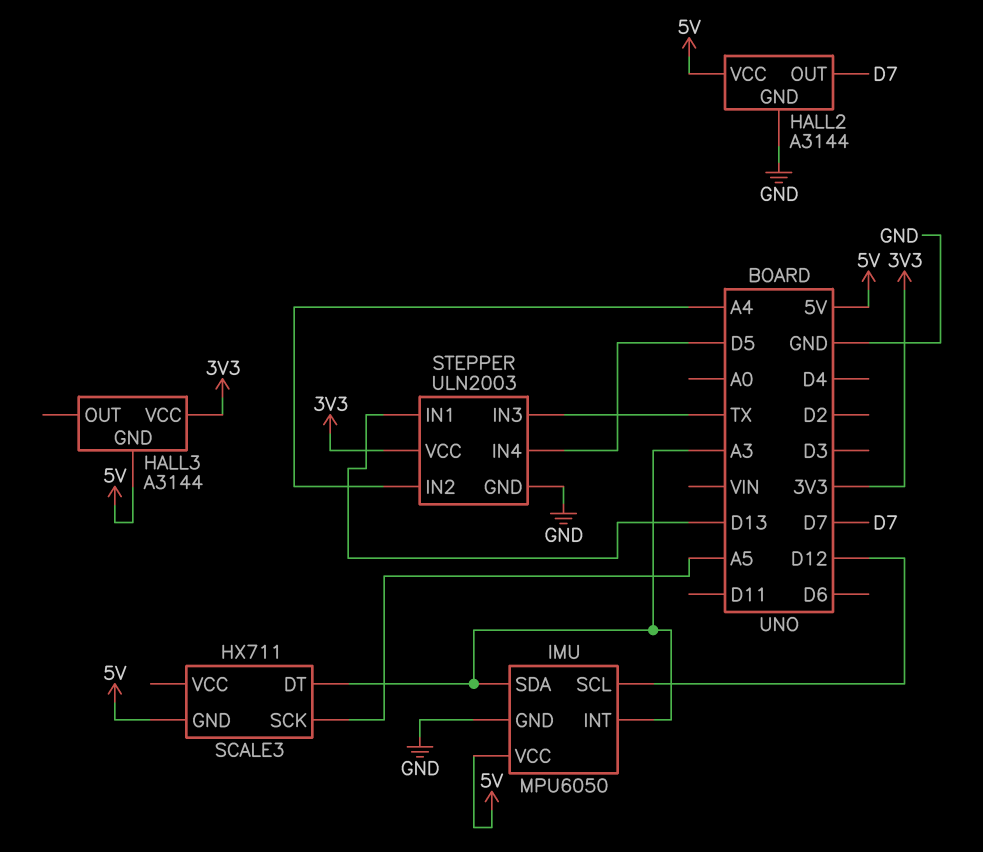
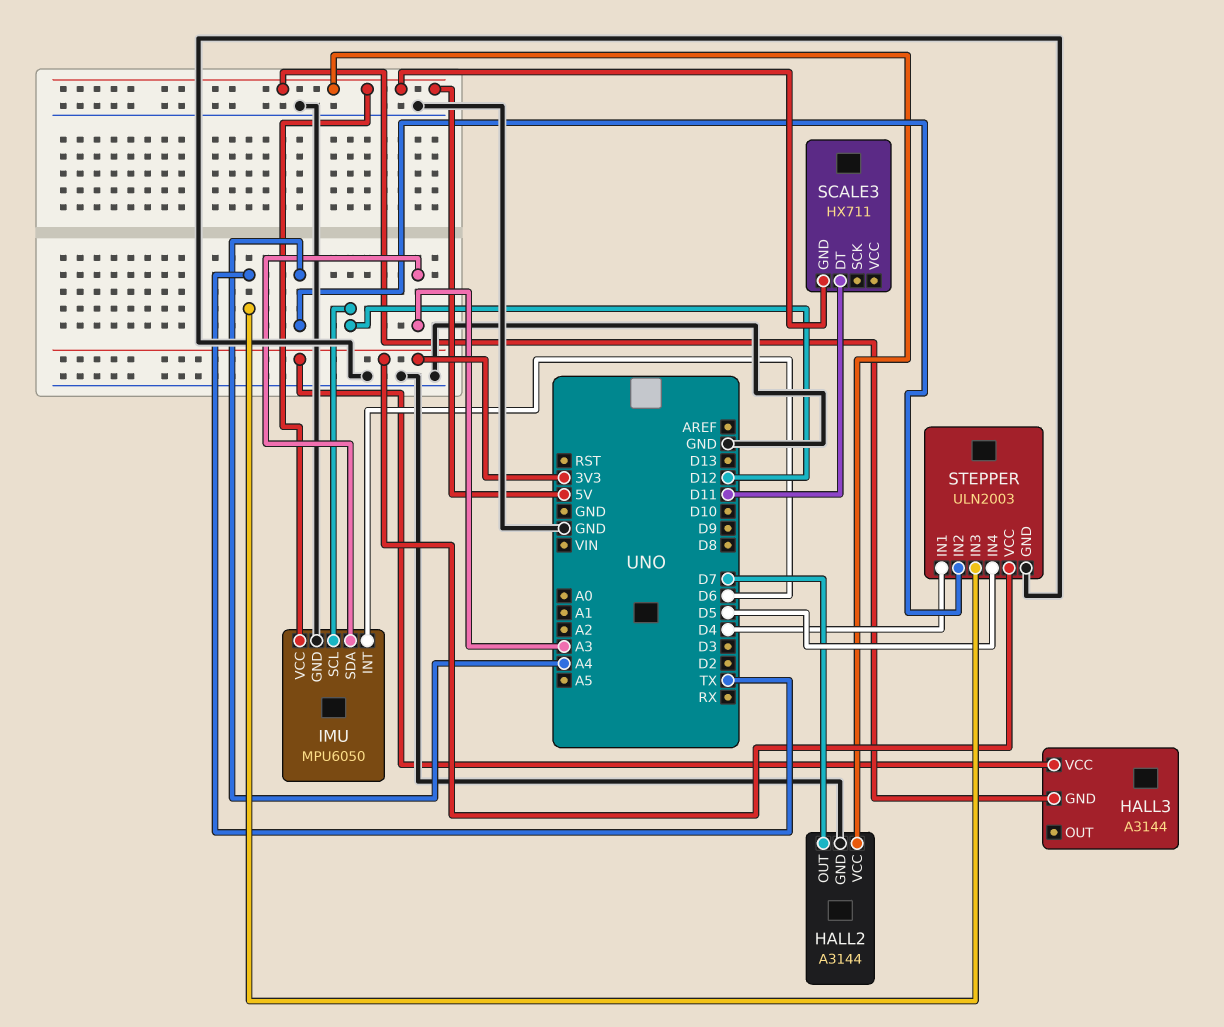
IMU pin INT: A3 -> D6
SCALE3 pin DT: A3 -> D11
SCALE3 pin SCK: A5 -> none
STEPPER pin IN1: D13 -> D4

